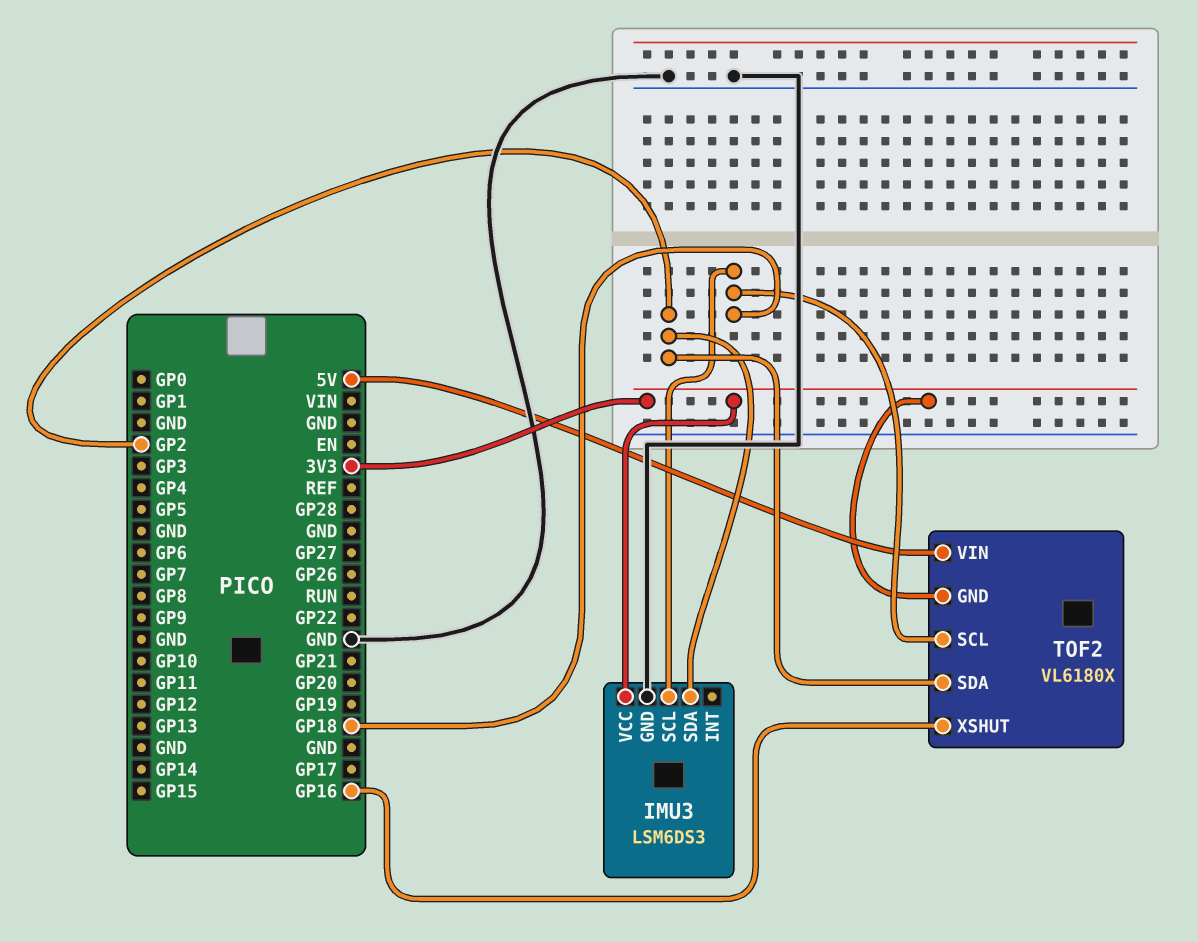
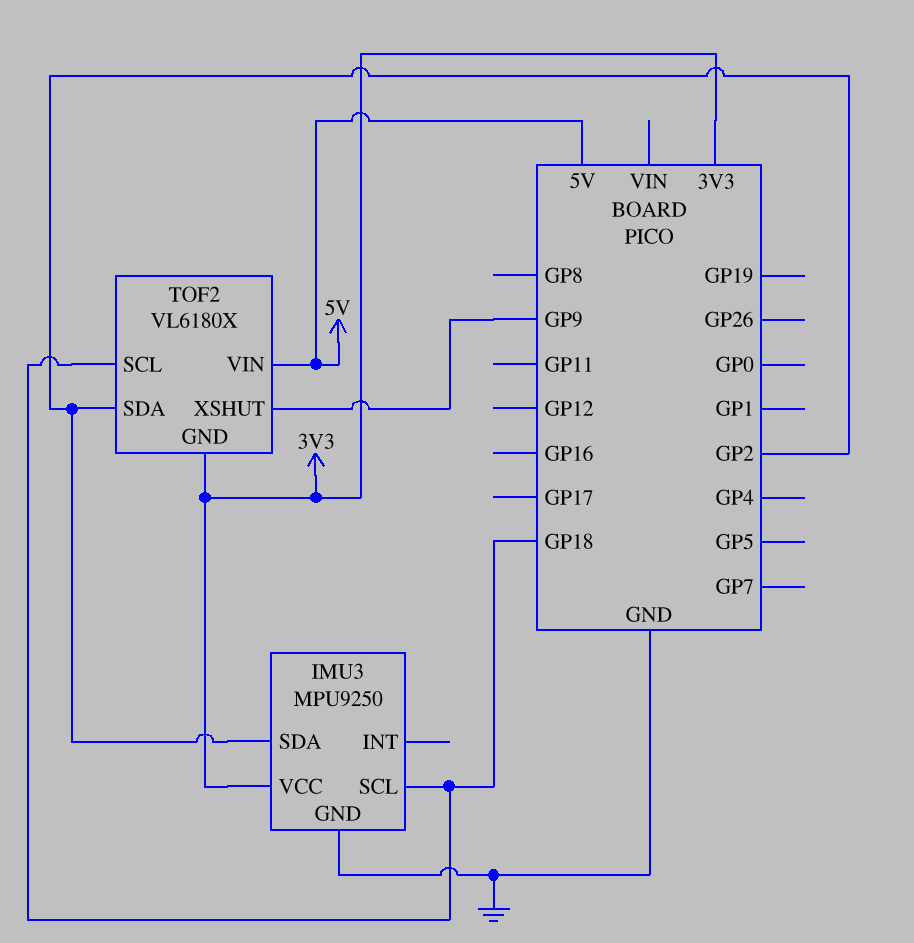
IMU3: LSM6DS3 -> MPU9250
TOF2 pin XSHUT: GP16 -> GP9

